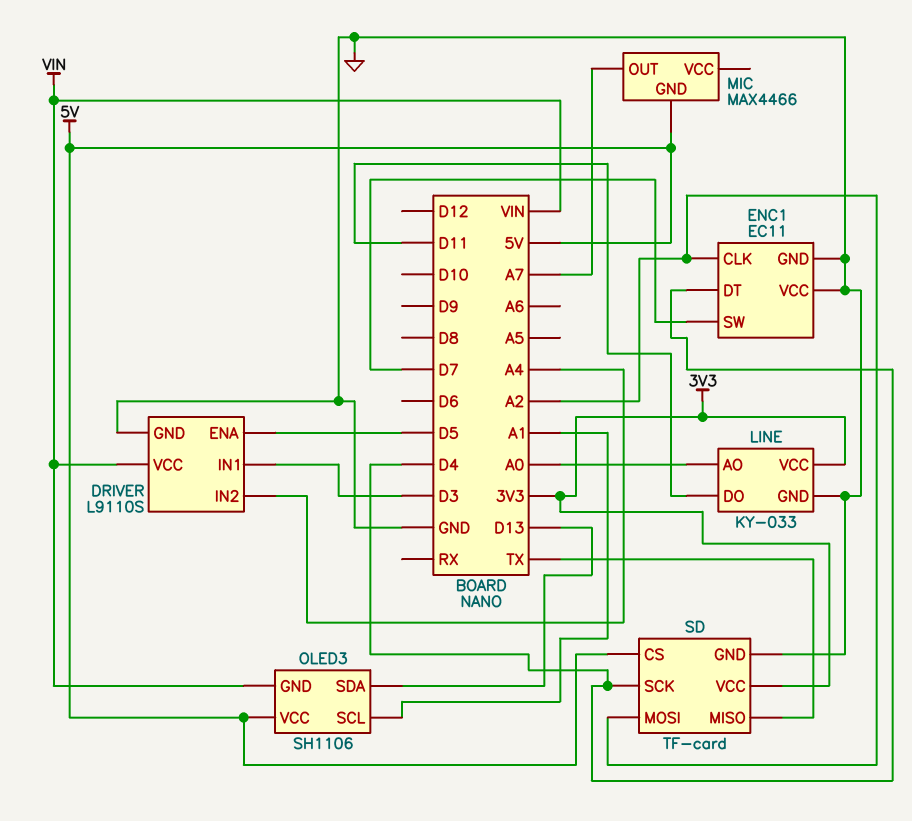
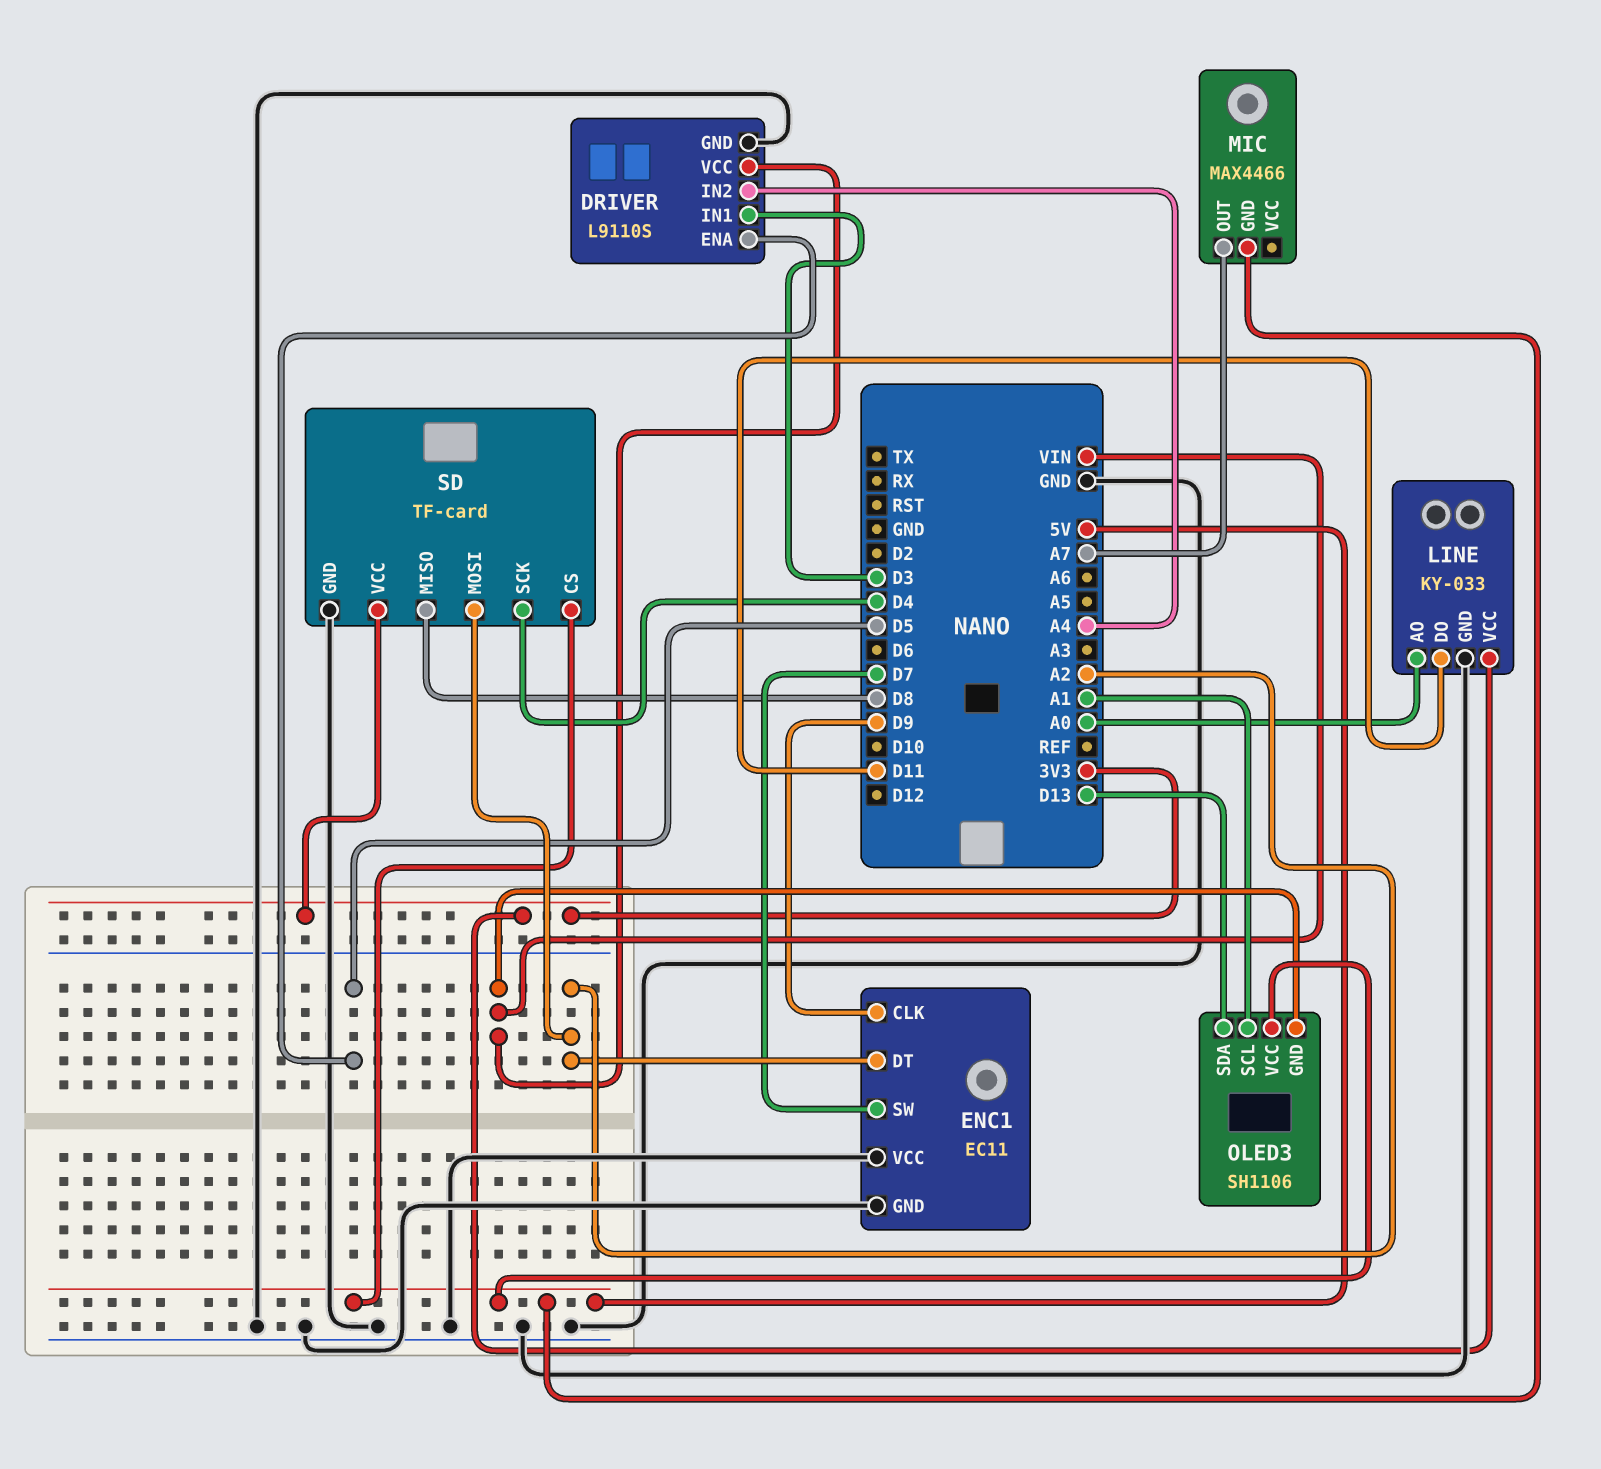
ENC1 pin CLK: A2 -> D9
ENC1 pin DT: D4 -> A2
SD pin MISO: TX -> D8

